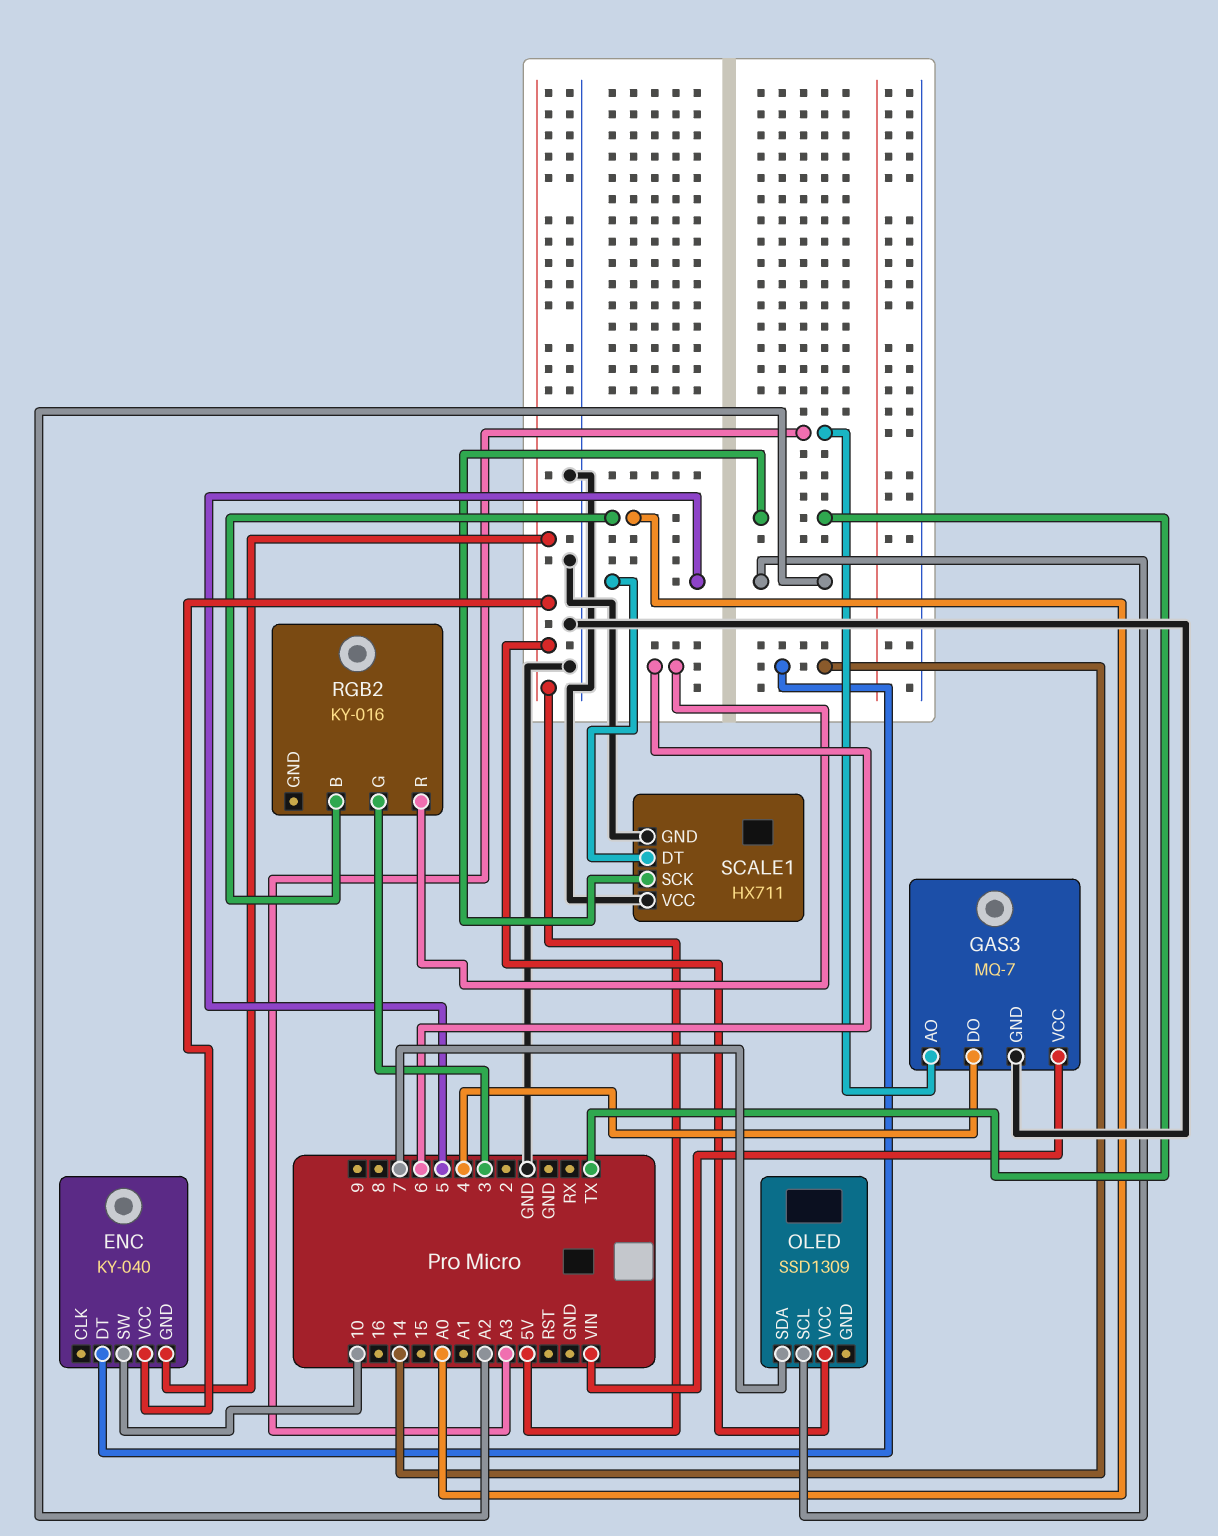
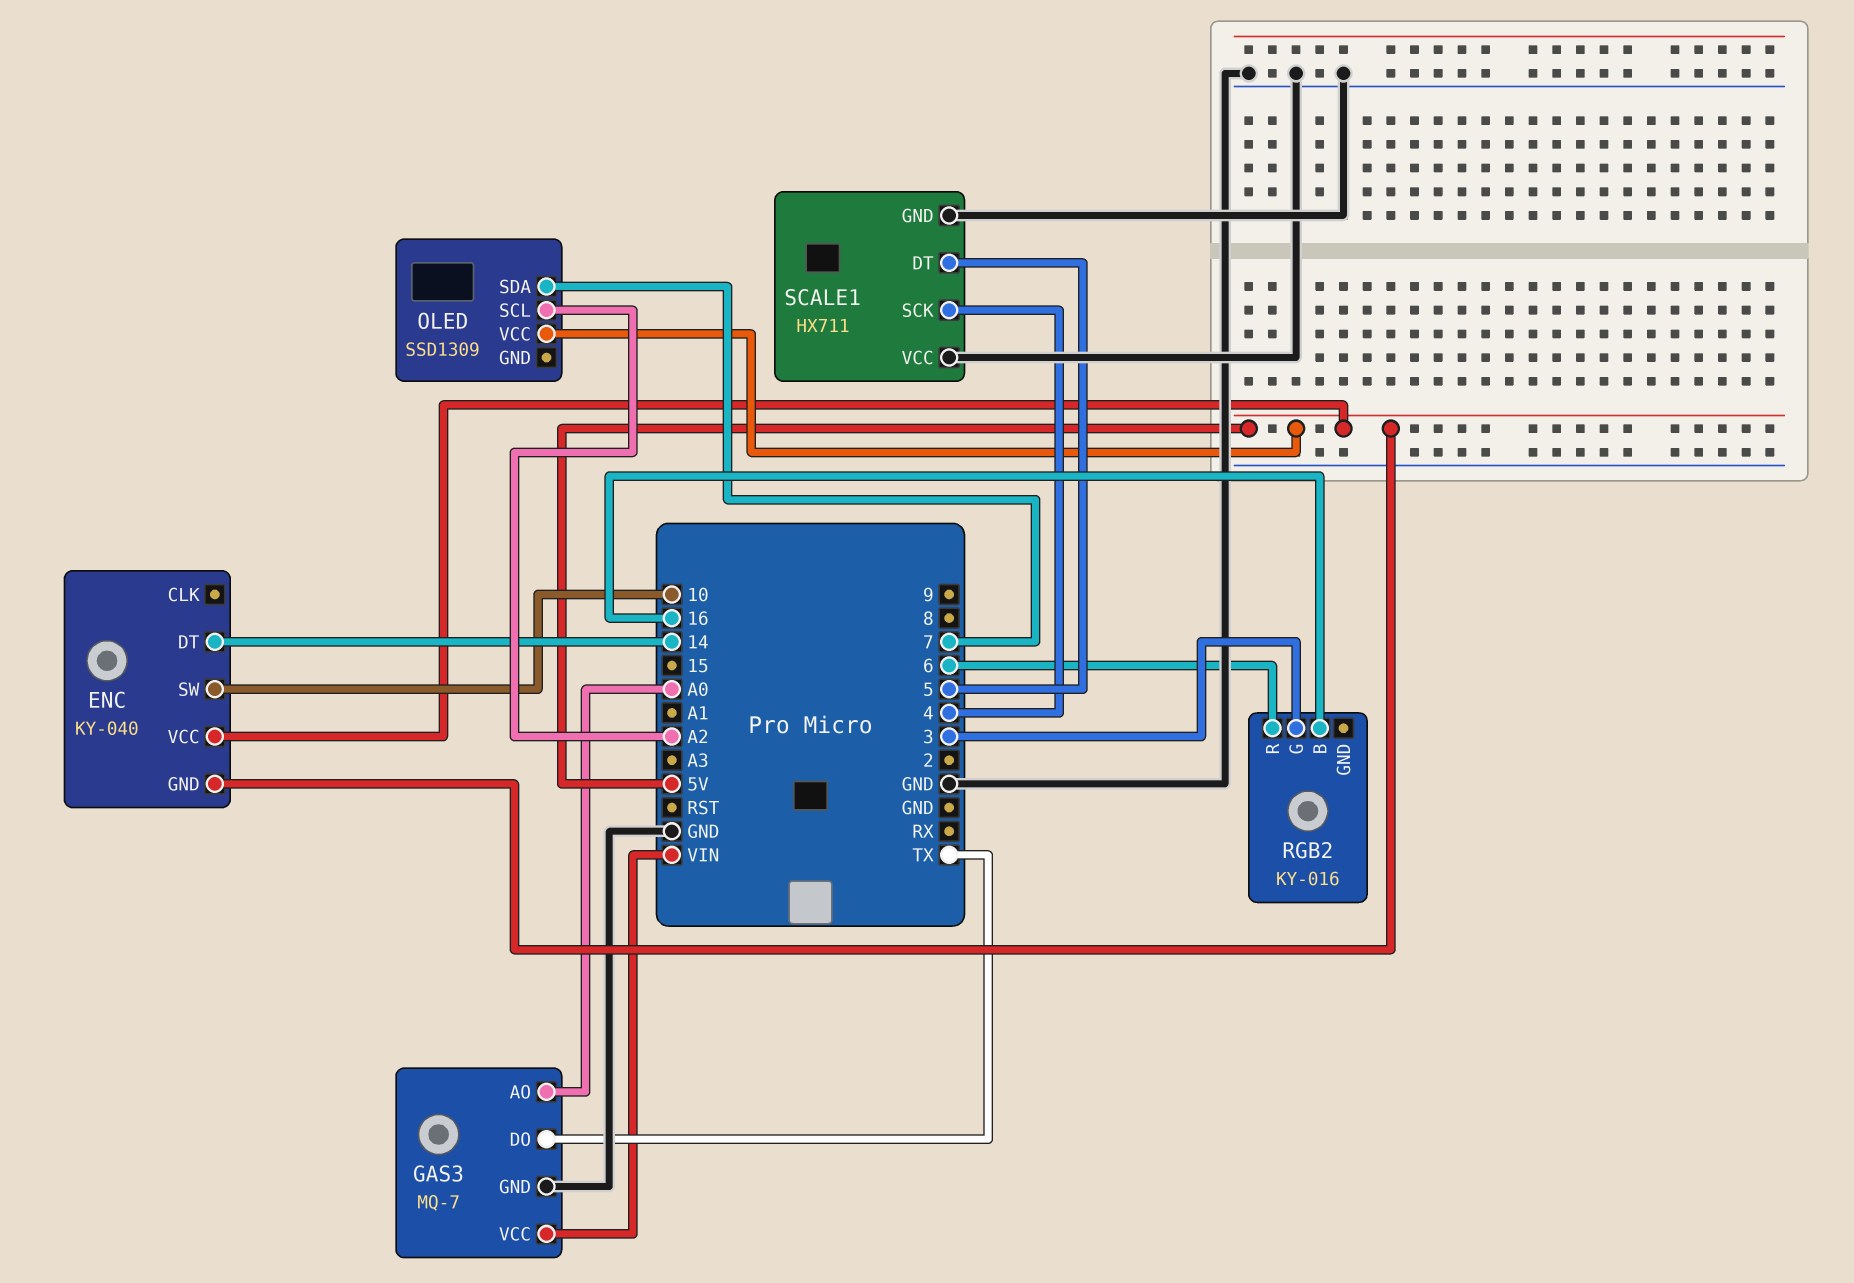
GAS3 pin AO: A3 -> A0
GAS3 pin DO: 4 -> TX
RGB2 pin B: A0 -> 16
SCALE1 pin SCK: TX -> 4

